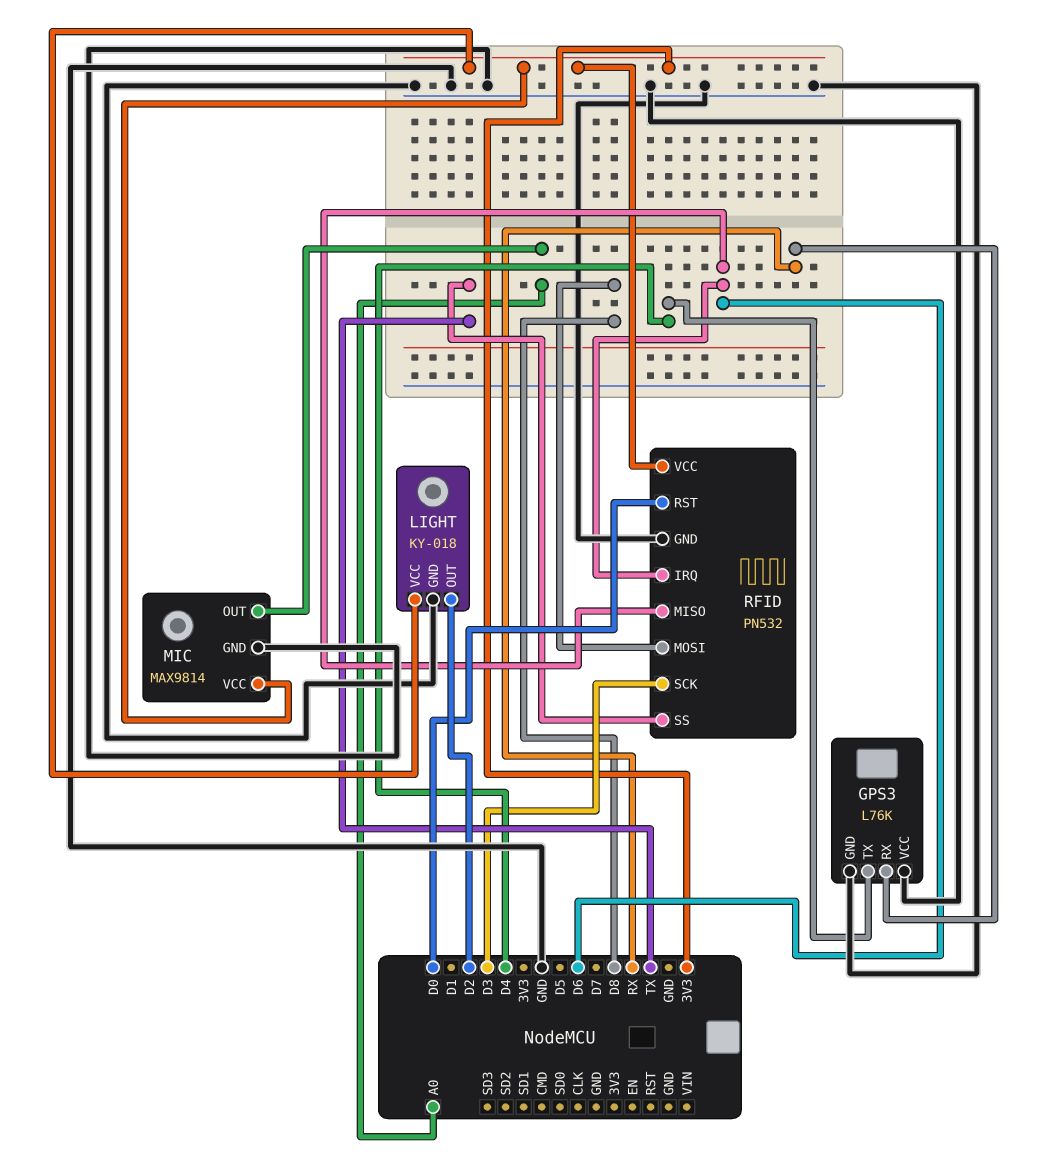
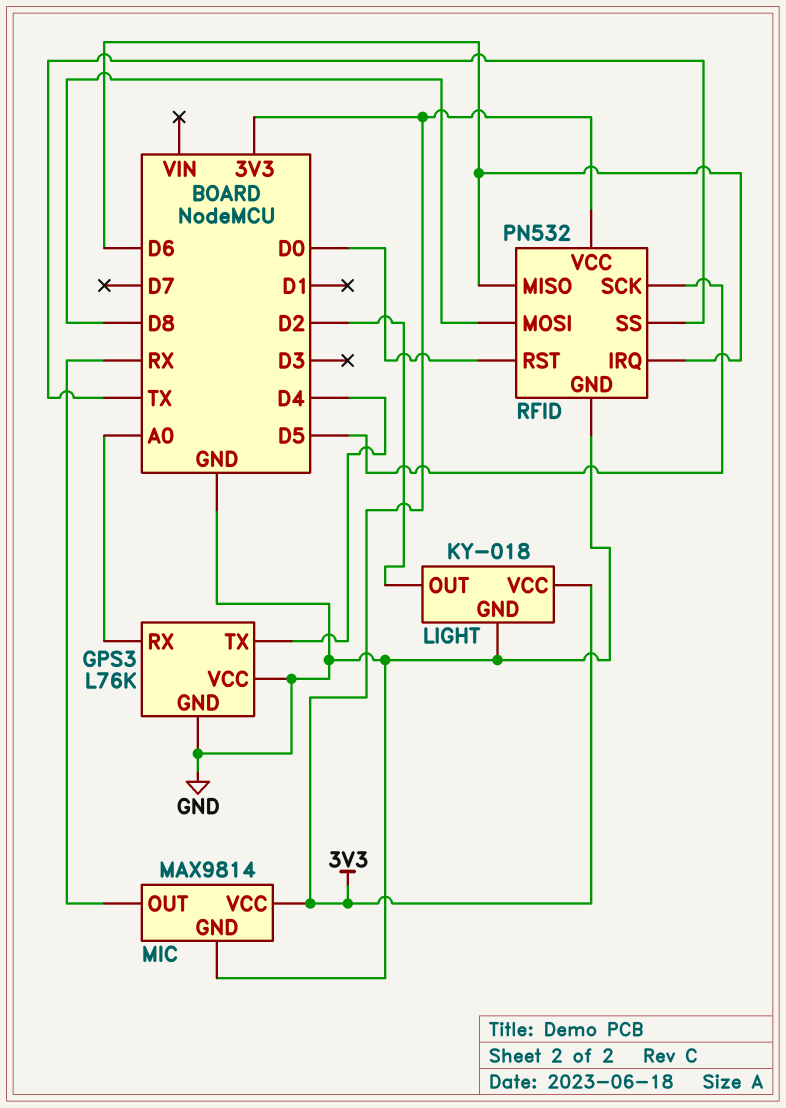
GPS3 pin RX: RX -> A0
MIC pin OUT: A0 -> RX
RFID pin SCK: D3 -> D5

